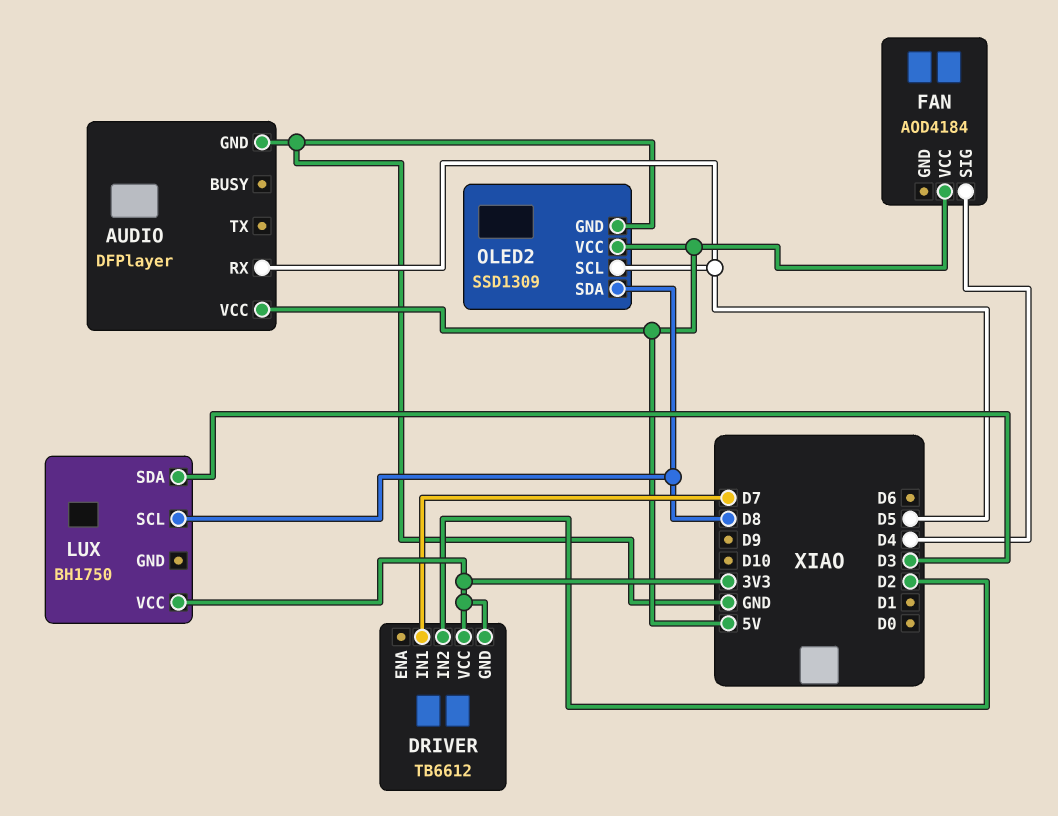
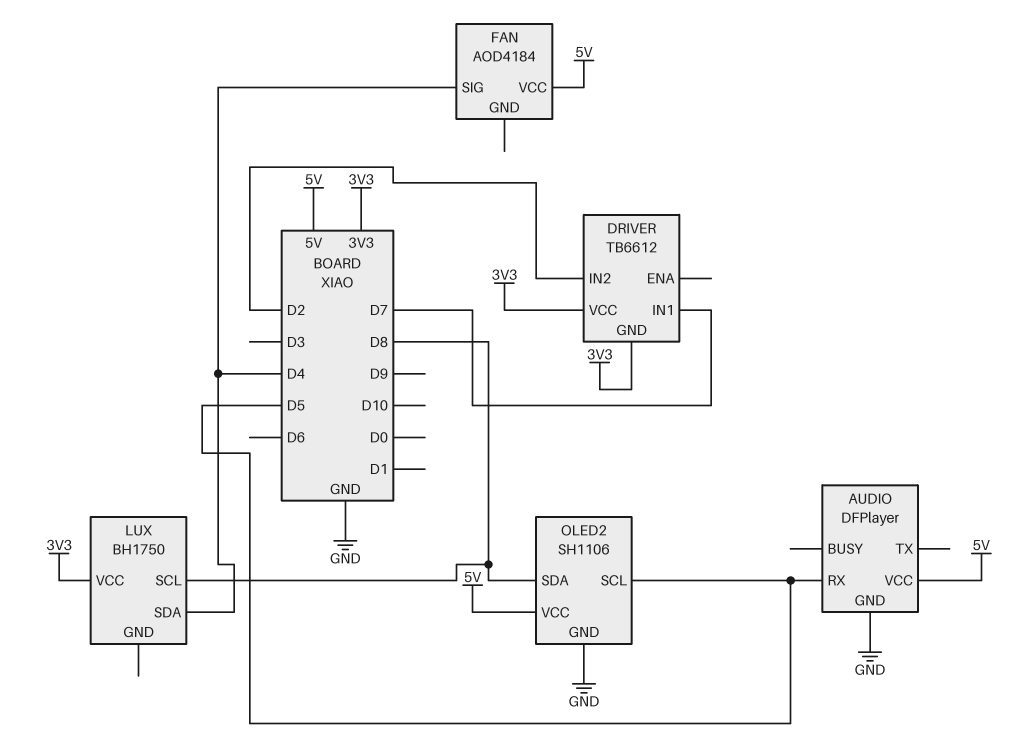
LUX pin SDA: D3 -> D4
OLED2: SSD1309 -> SH1106

